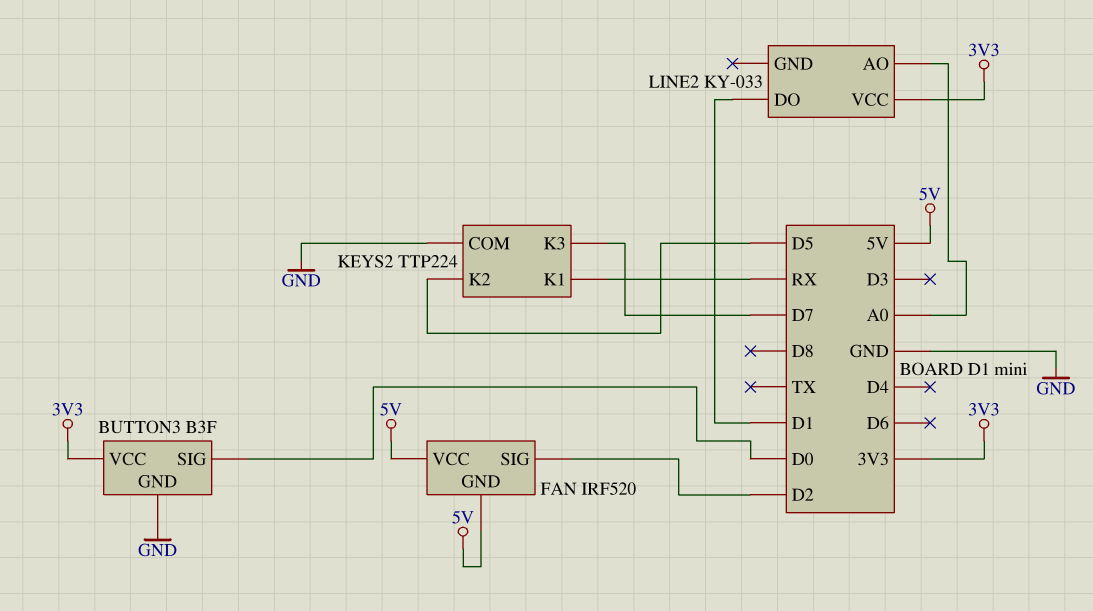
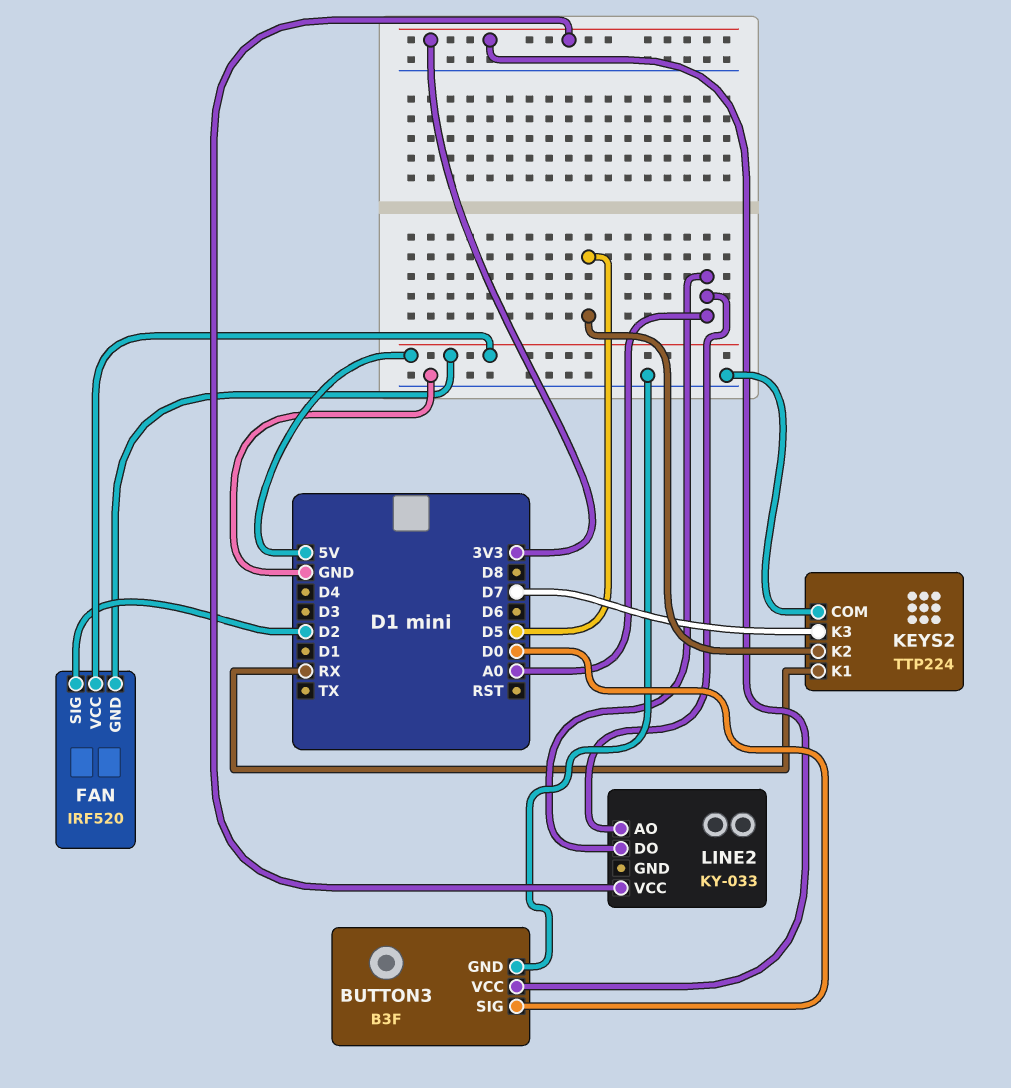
LINE2 pin DO: D1 -> A0

